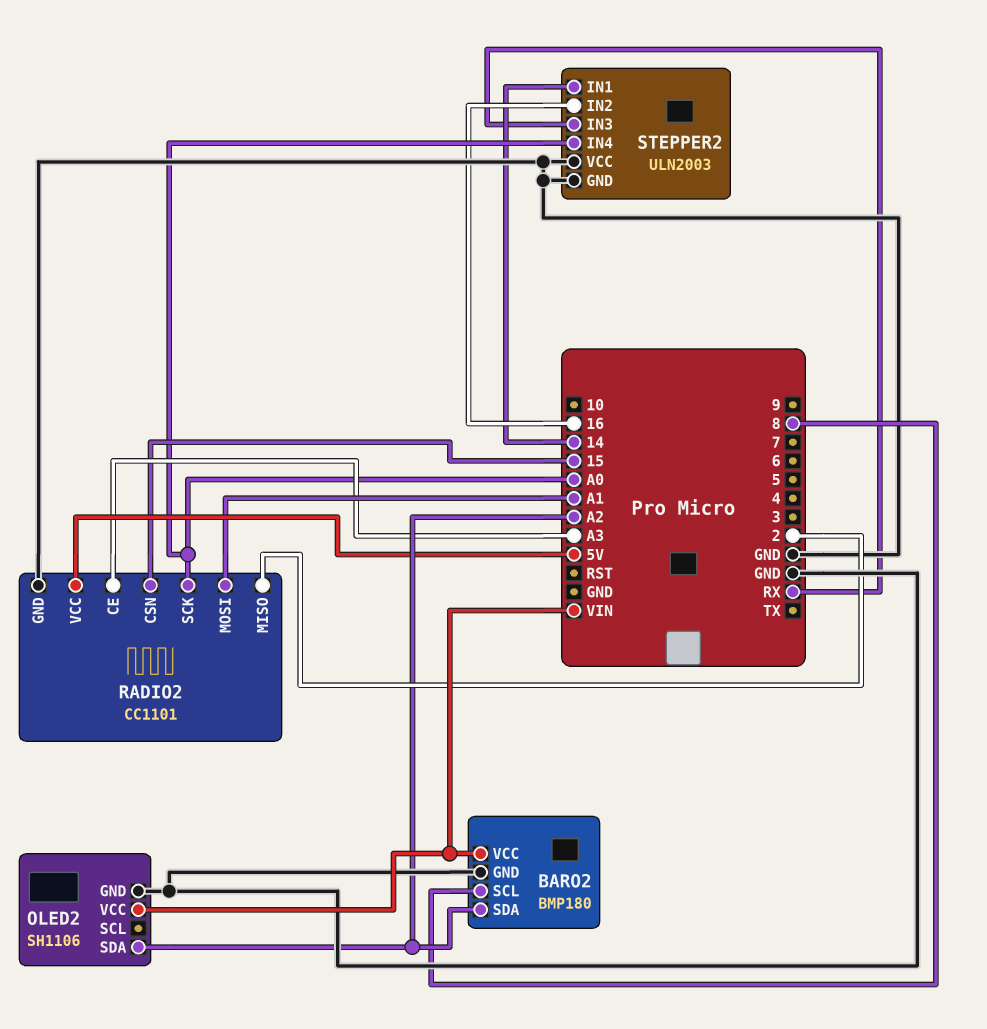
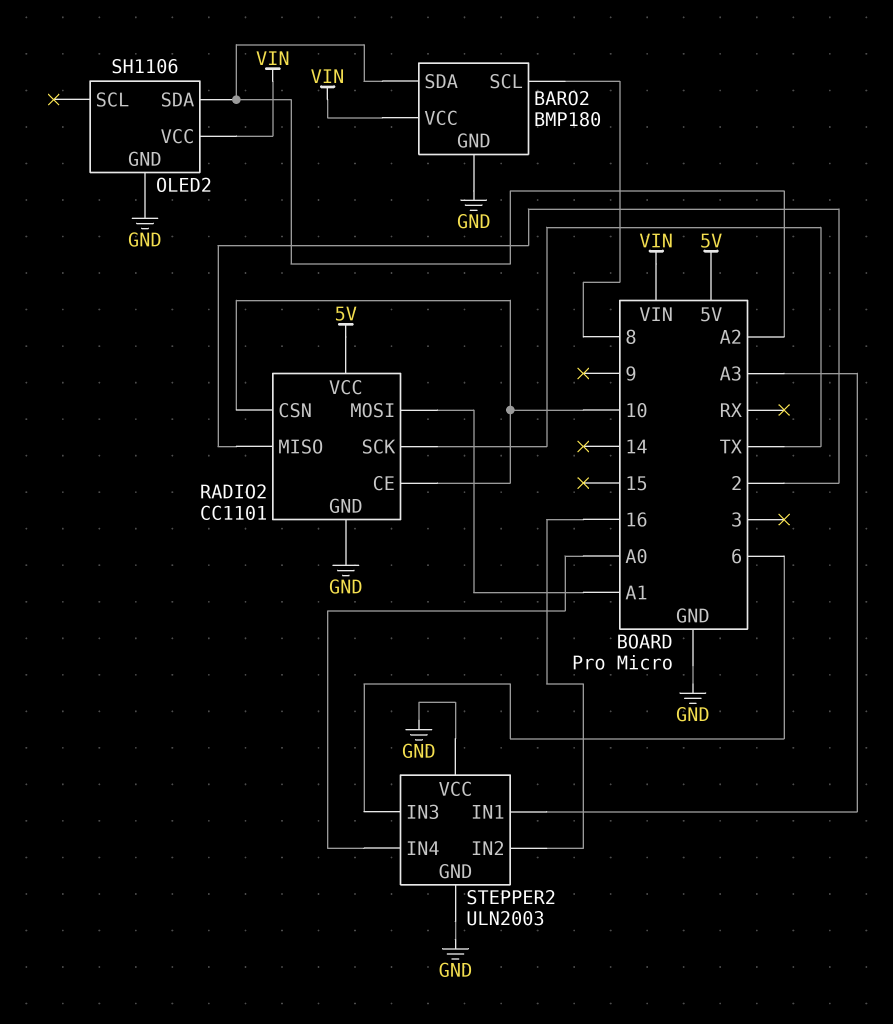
RADIO2 pin CE: A3 -> 10
RADIO2 pin CSN: 15 -> 10
RADIO2 pin SCK: A0 -> TX
STEPPER2 pin IN1: 14 -> A3
STEPPER2 pin IN3: RX -> 6

